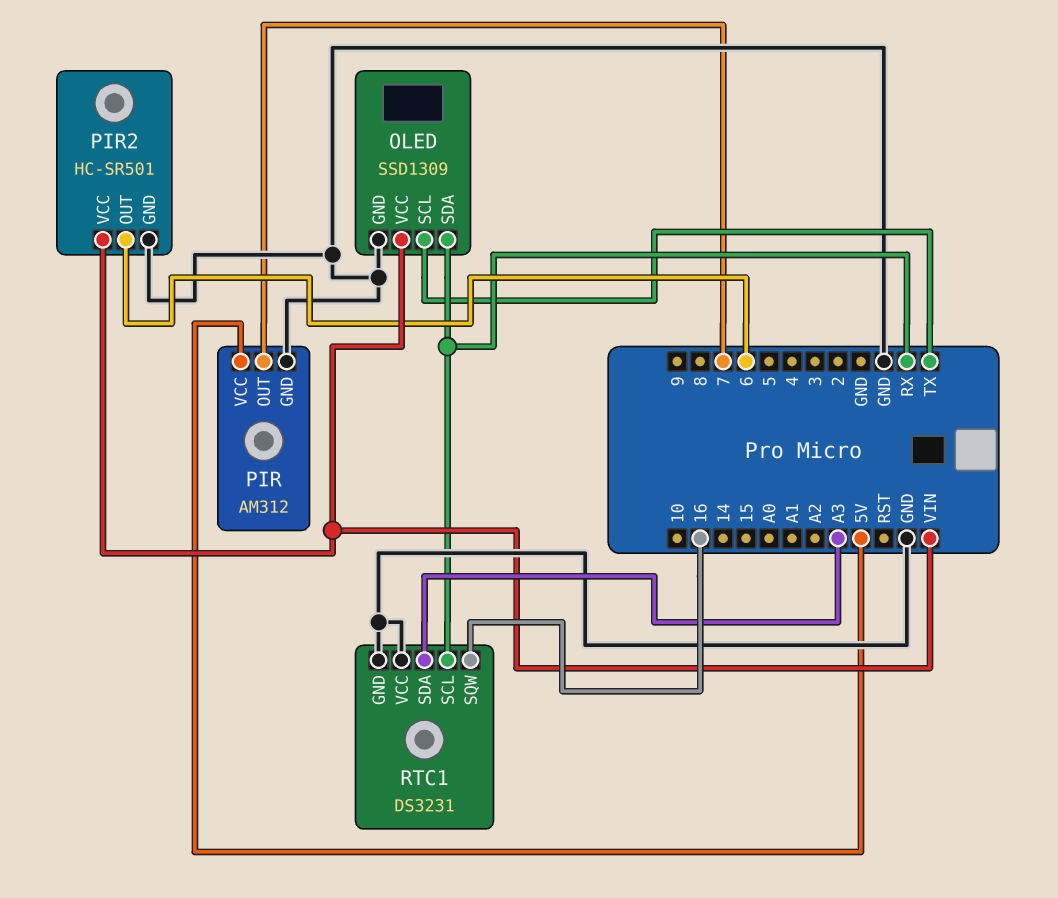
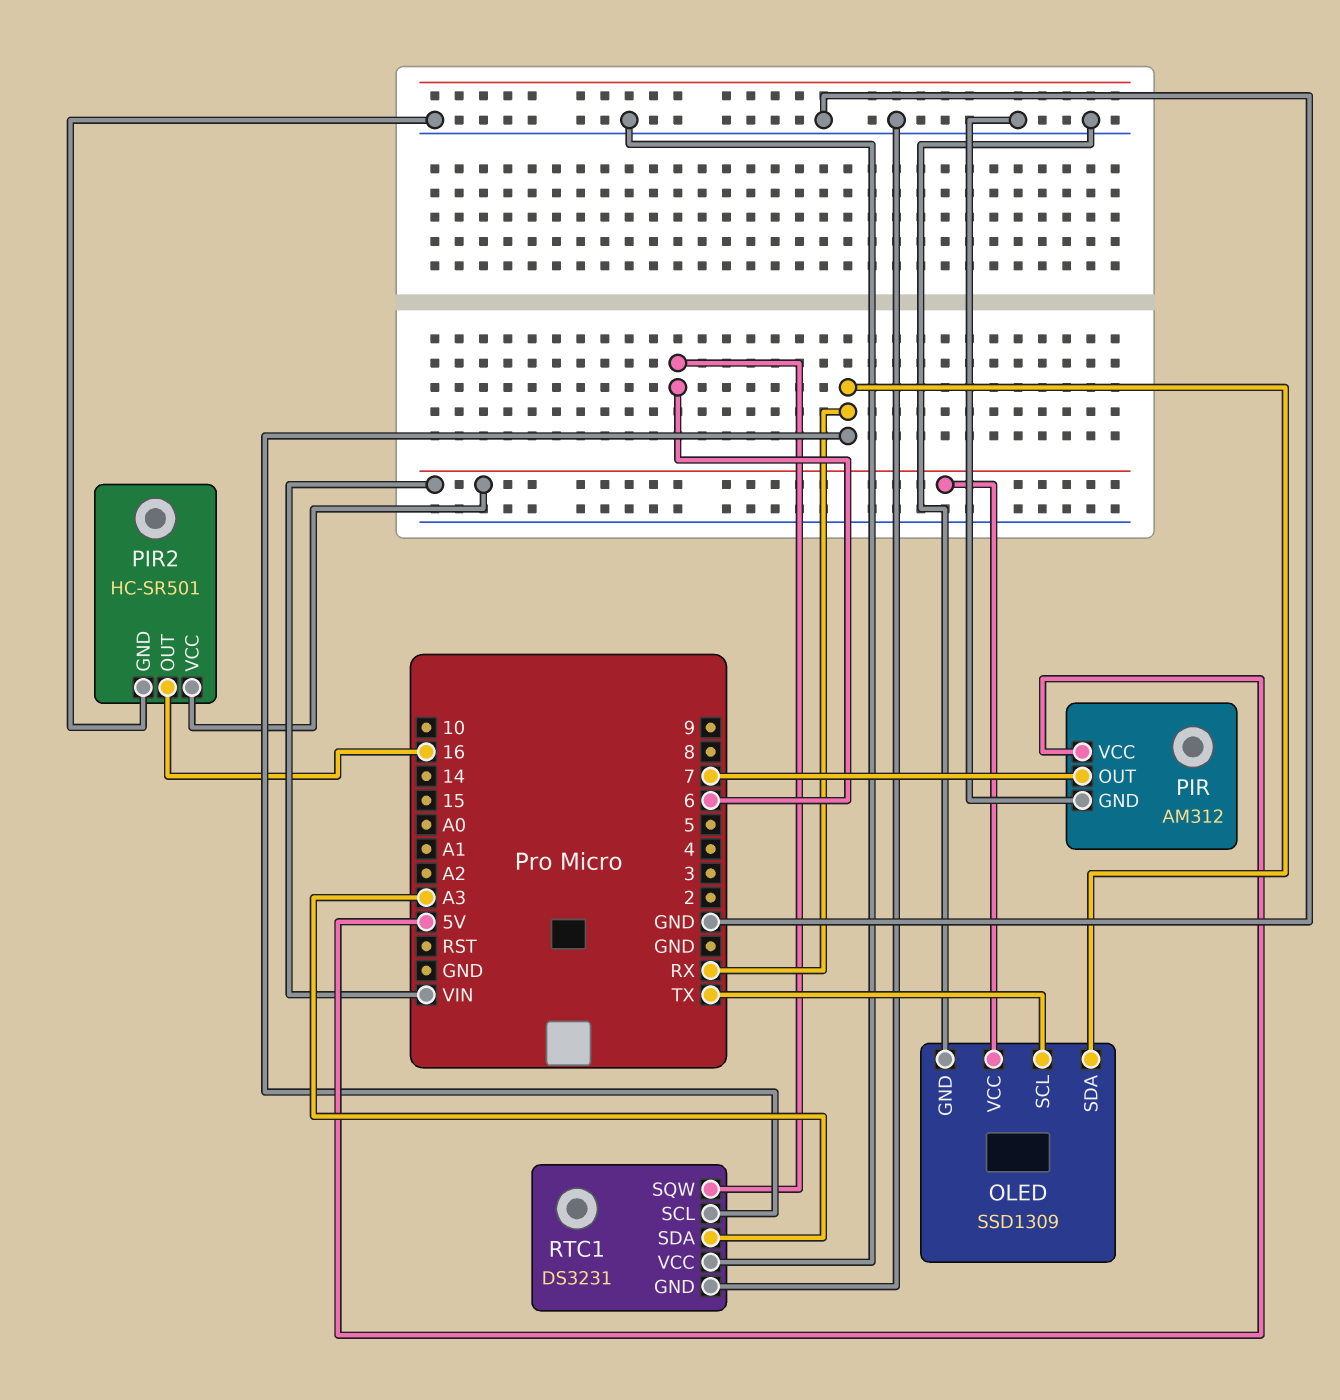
PIR2 pin OUT: 6 -> 16
RTC1 pin SQW: 16 -> 6

